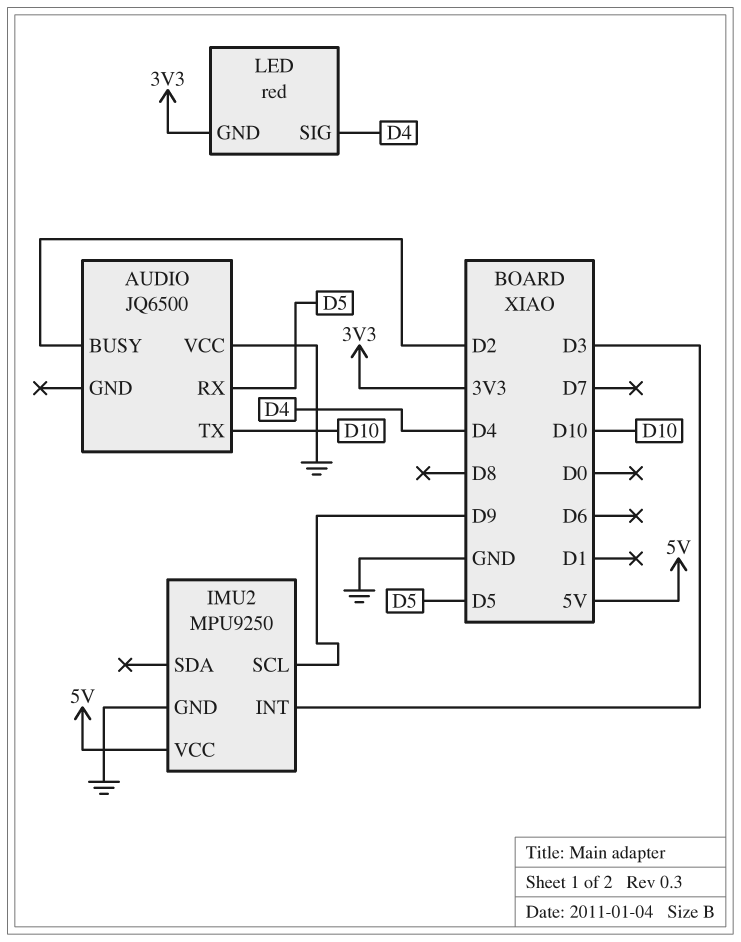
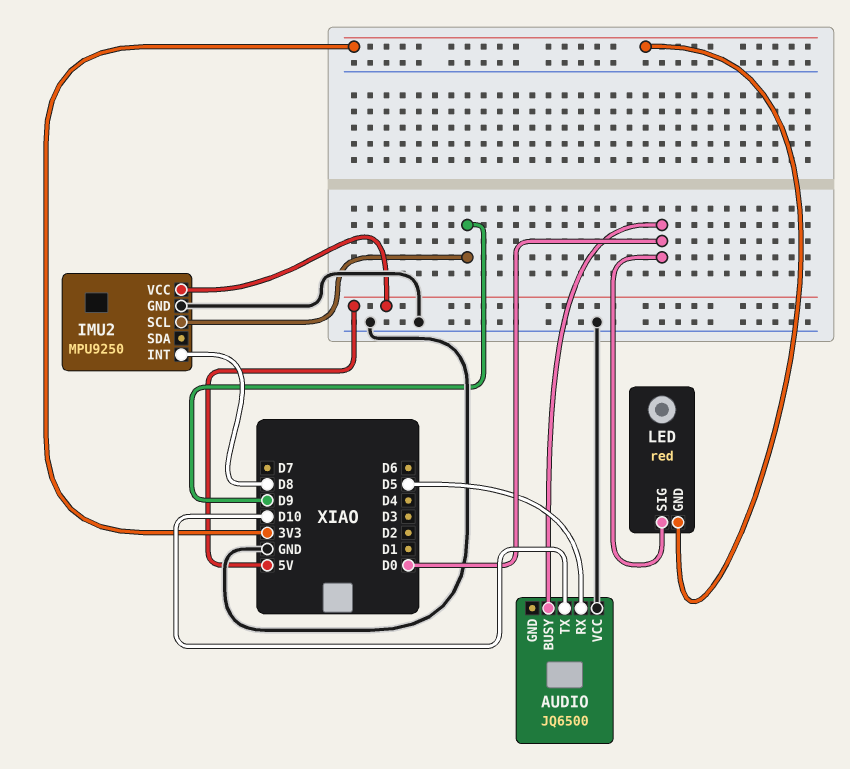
AUDIO pin BUSY: D2 -> D0
IMU2 pin INT: D3 -> D8
LED pin SIG: D4 -> D0

